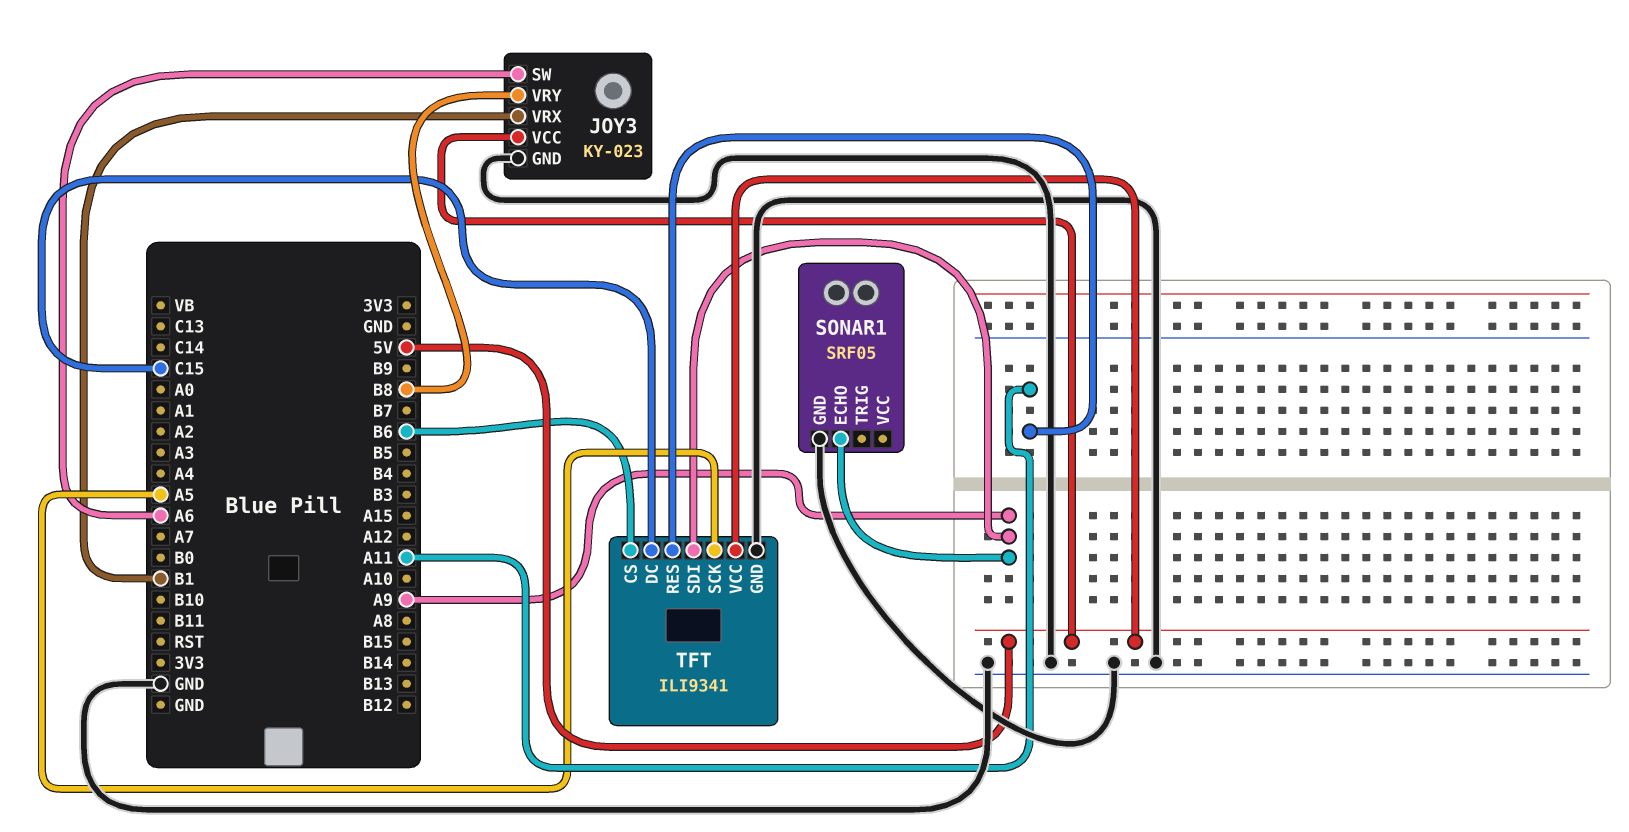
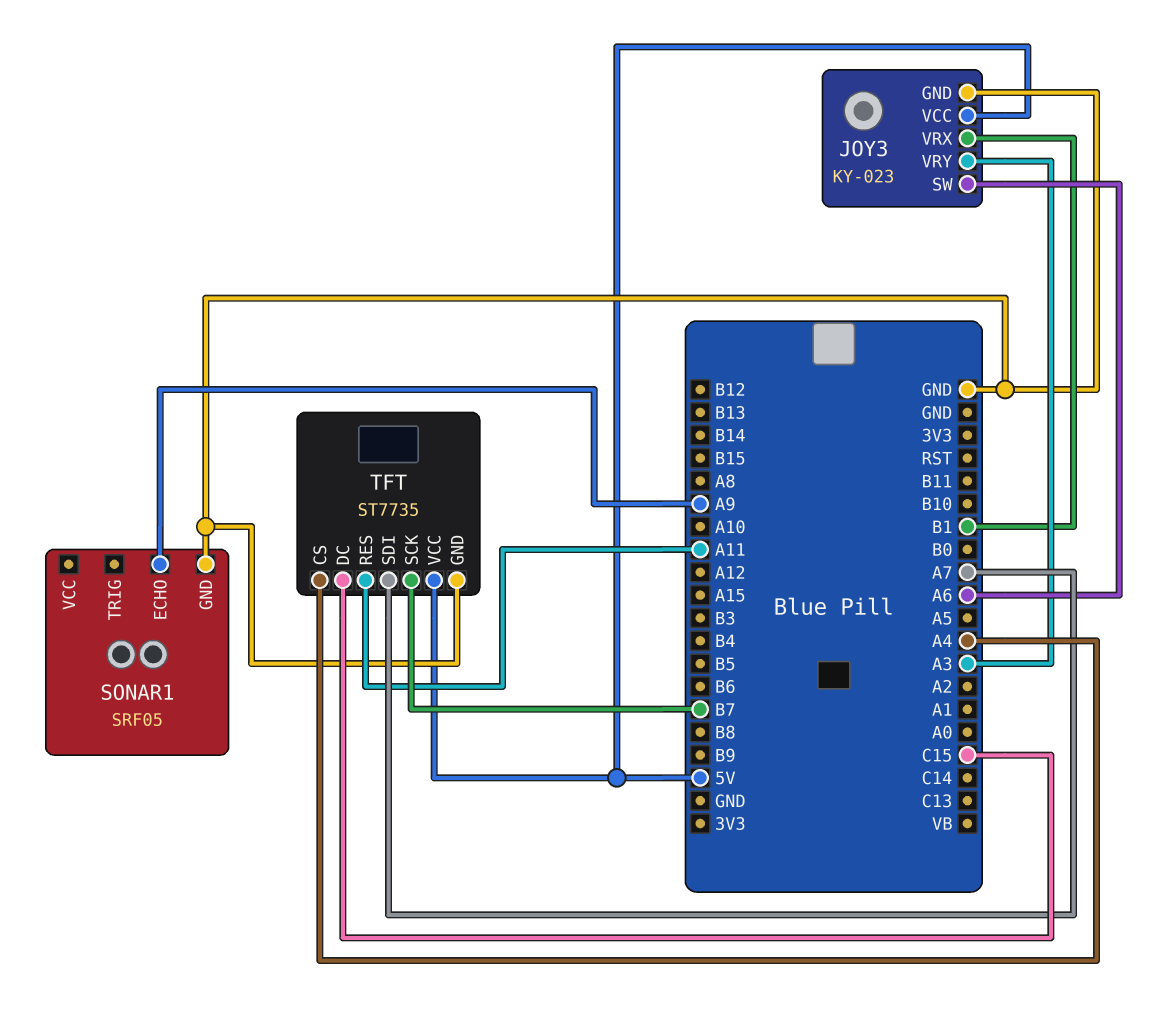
JOY3 pin VRY: B8 -> A3
TFT: ILI9341 -> ST7735
TFT pin CS: B6 -> A4
TFT pin SCK: A5 -> B7
TFT pin SDI: A9 -> A7

